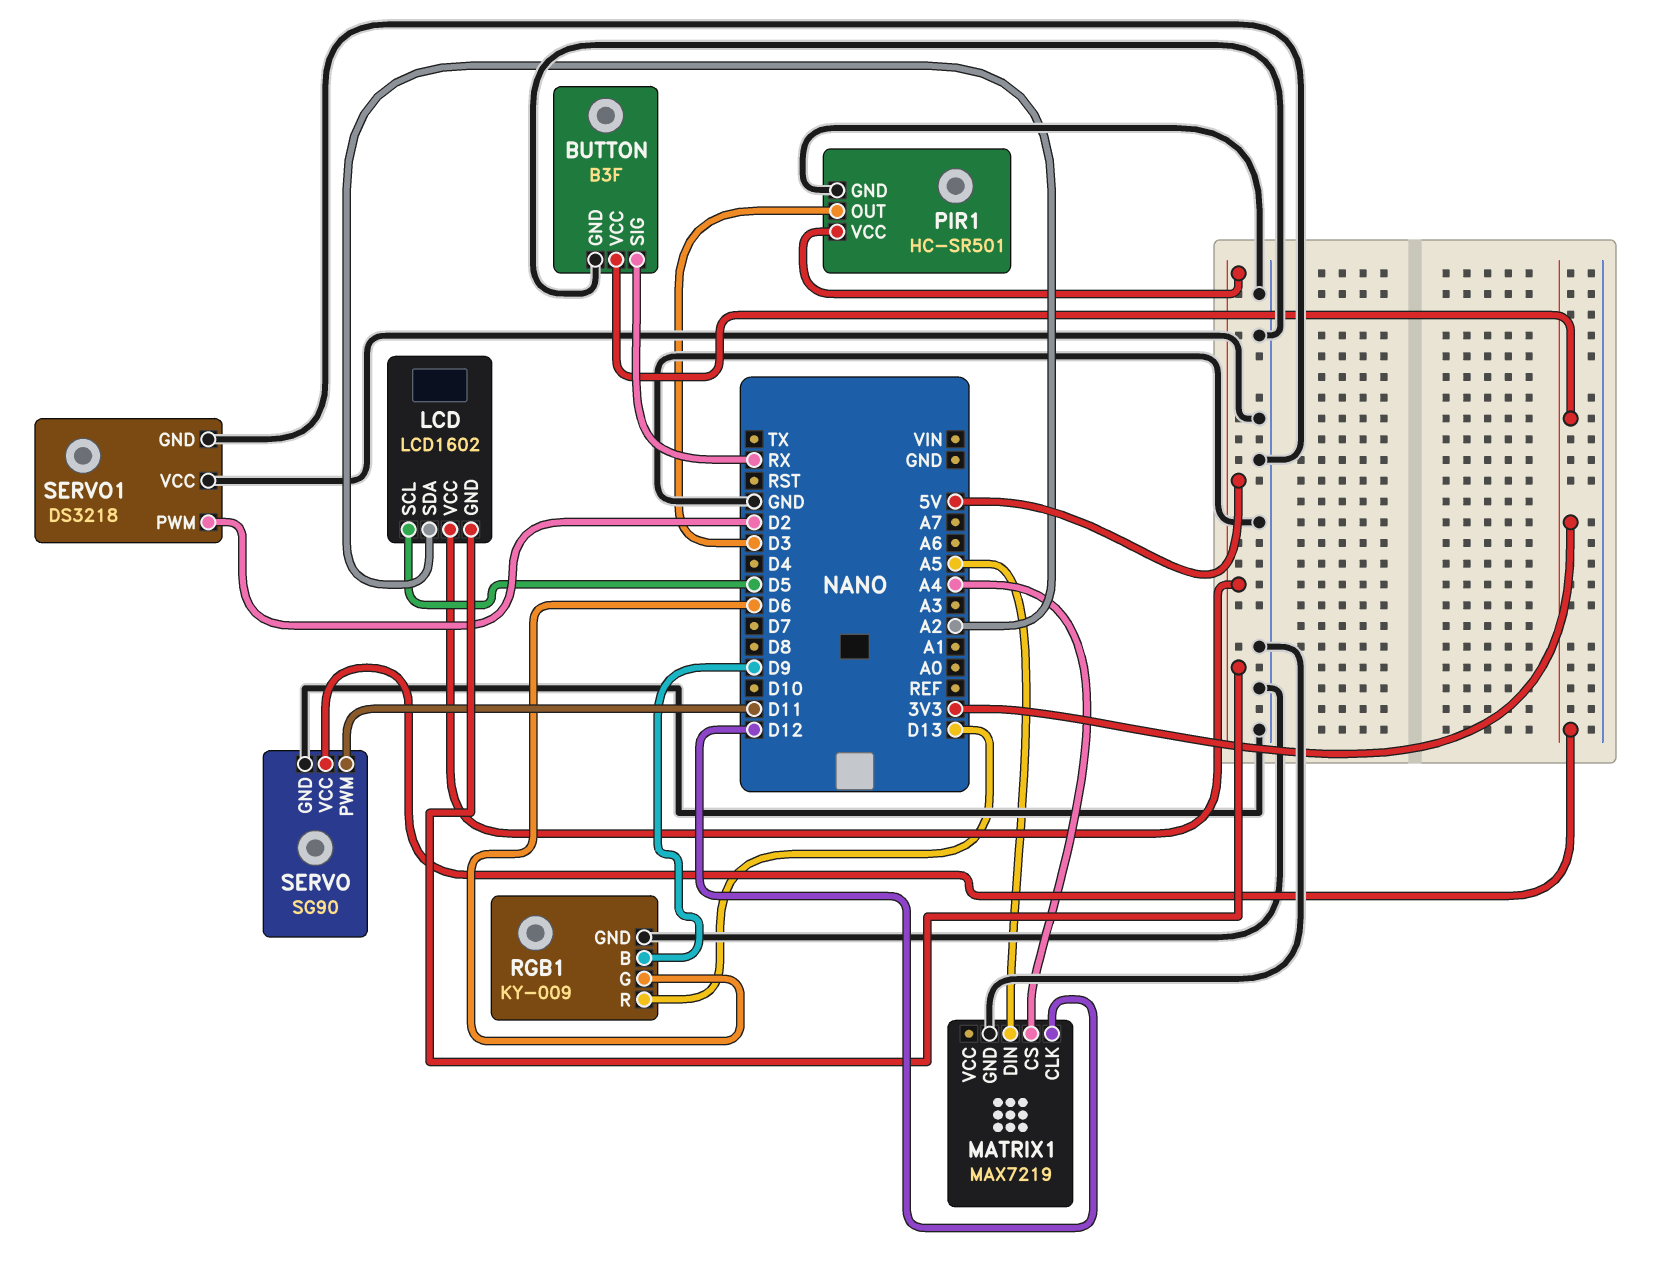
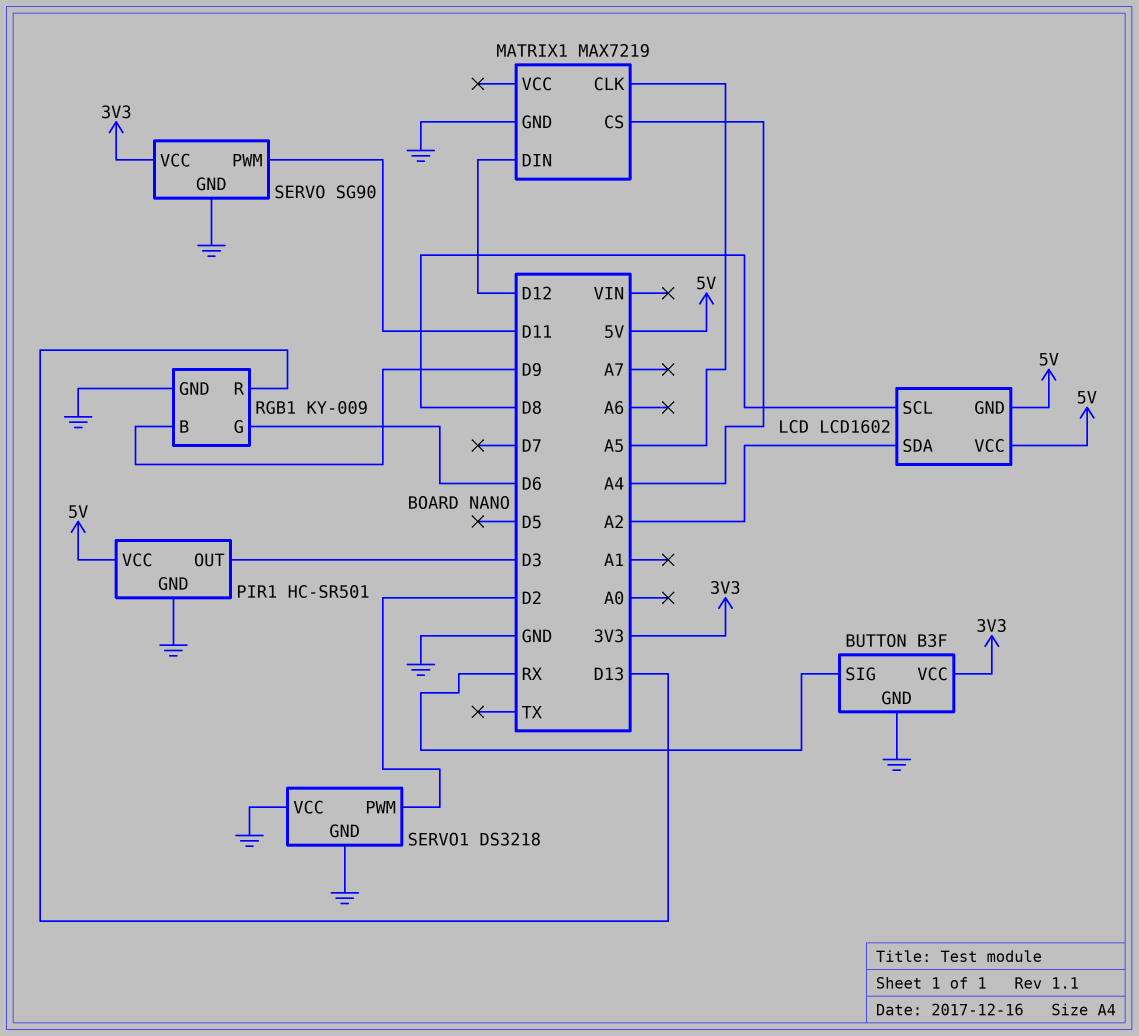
LCD pin SCL: D5 -> D8
MATRIX1 pin CLK: D12 -> A5
MATRIX1 pin DIN: A5 -> D12

